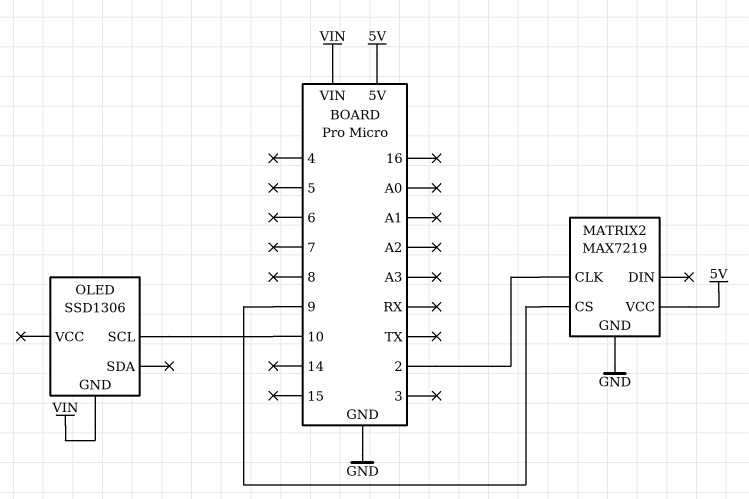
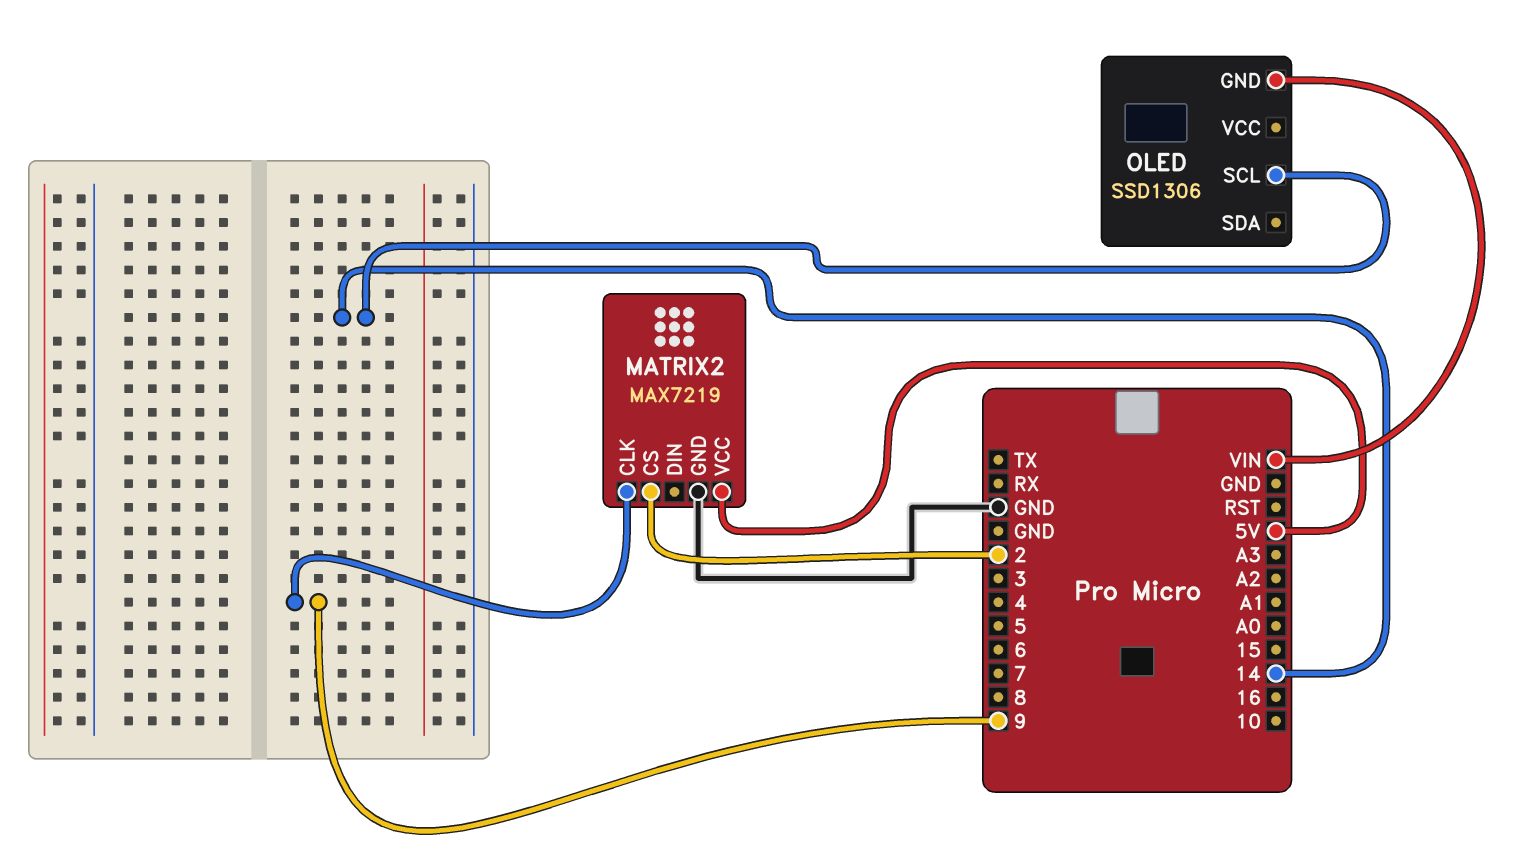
MATRIX2 pin CLK: 2 -> 9
MATRIX2 pin CS: 9 -> 2
OLED pin SCL: 10 -> 14

